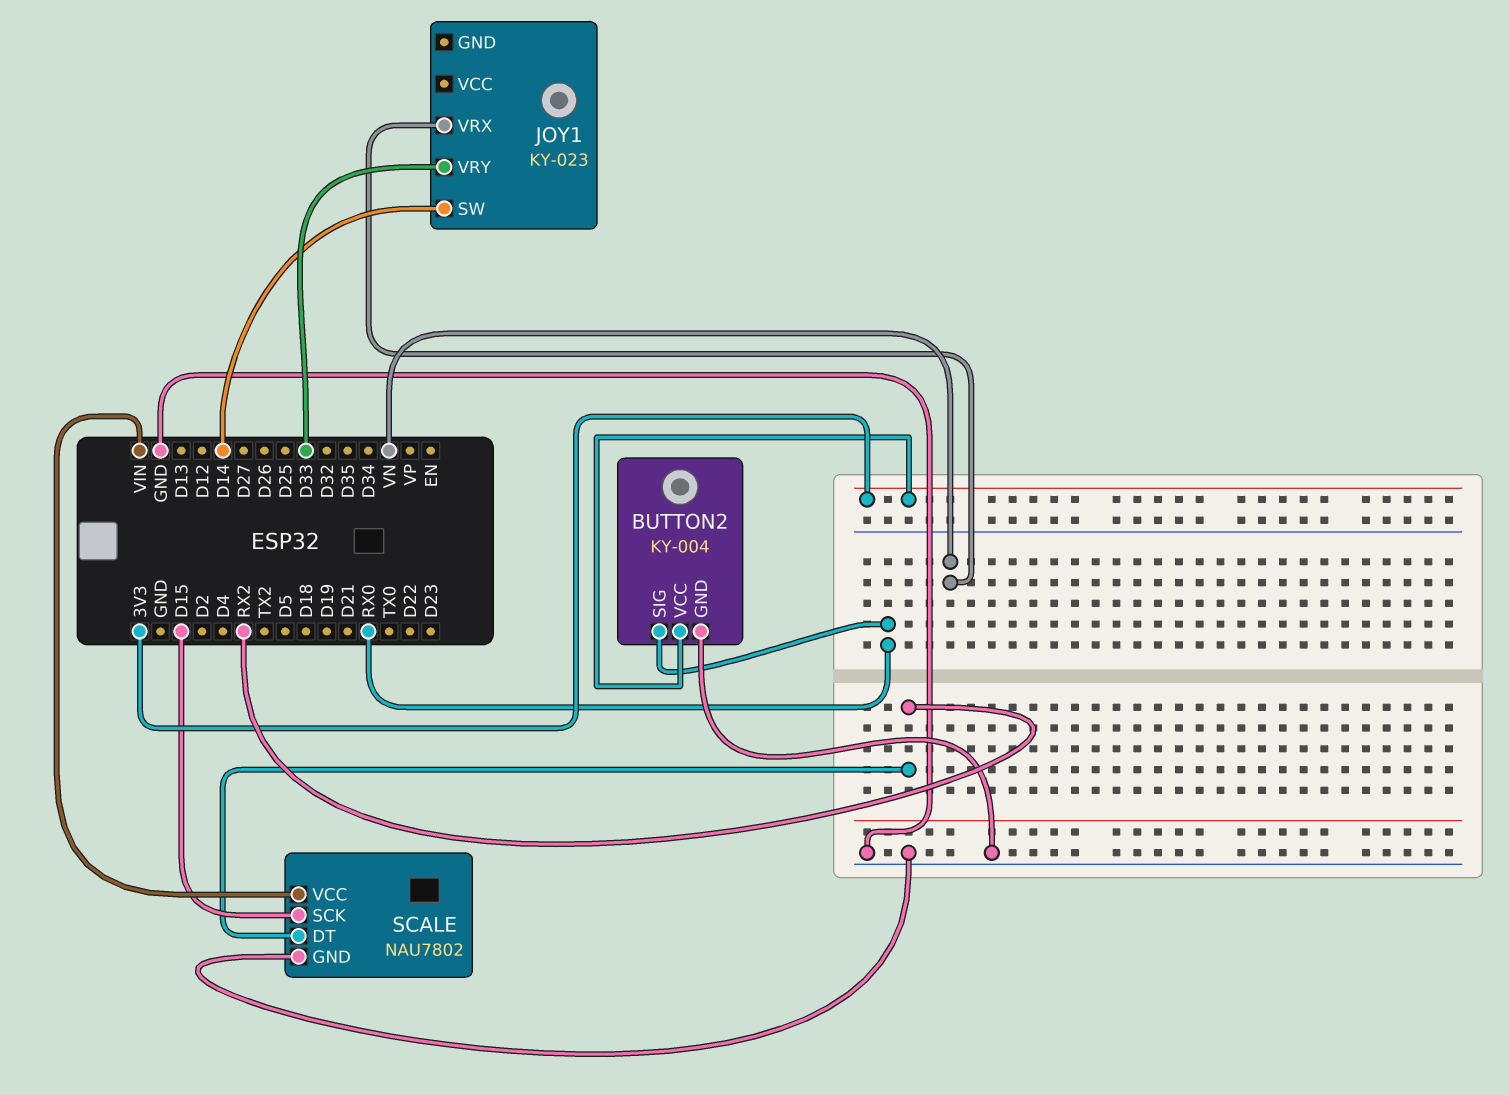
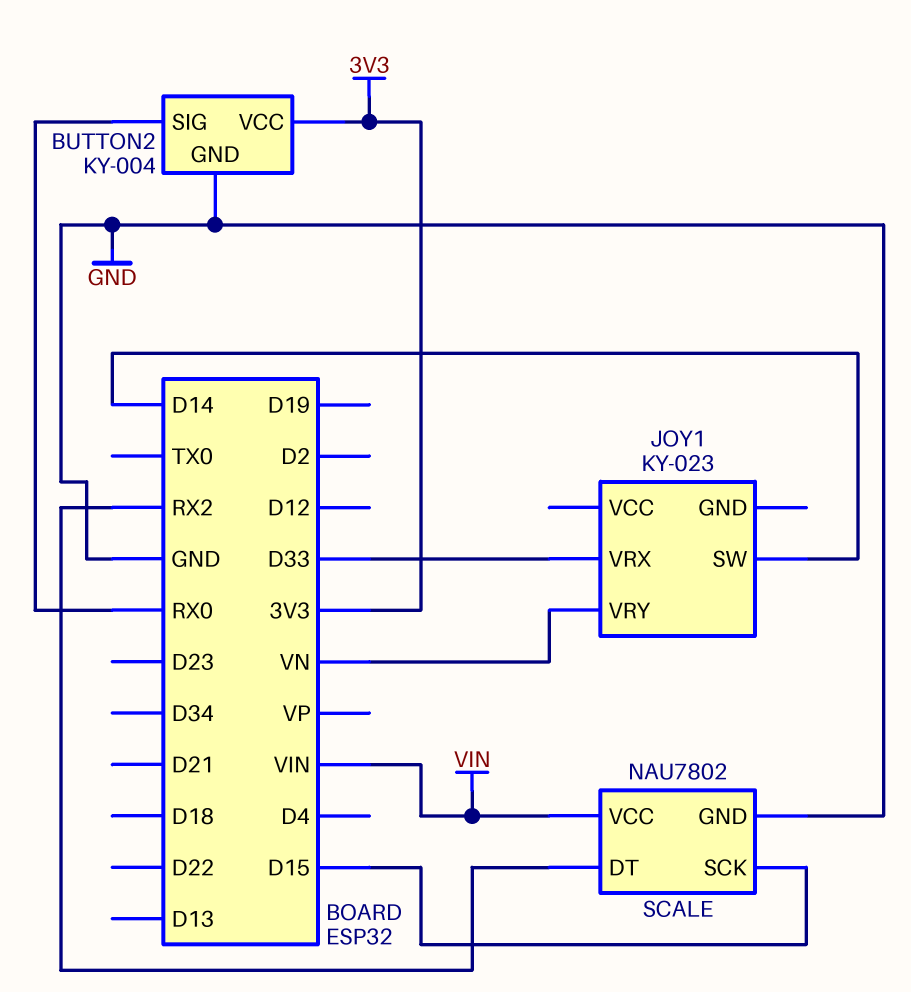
JOY1 pin VRX: VN -> D33
JOY1 pin VRY: D33 -> VN

